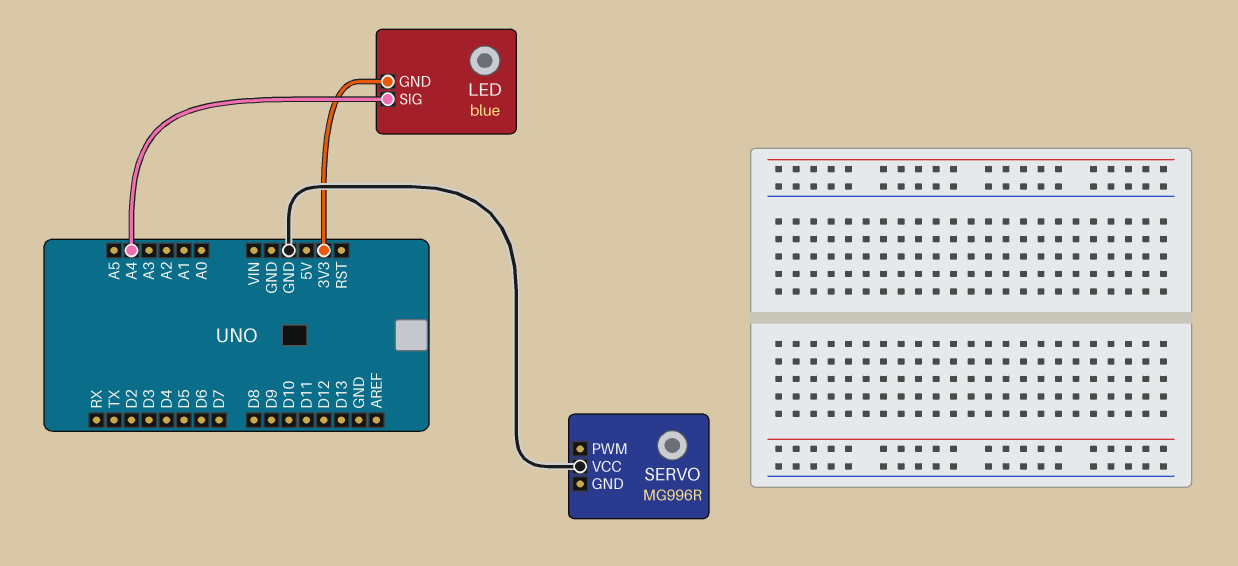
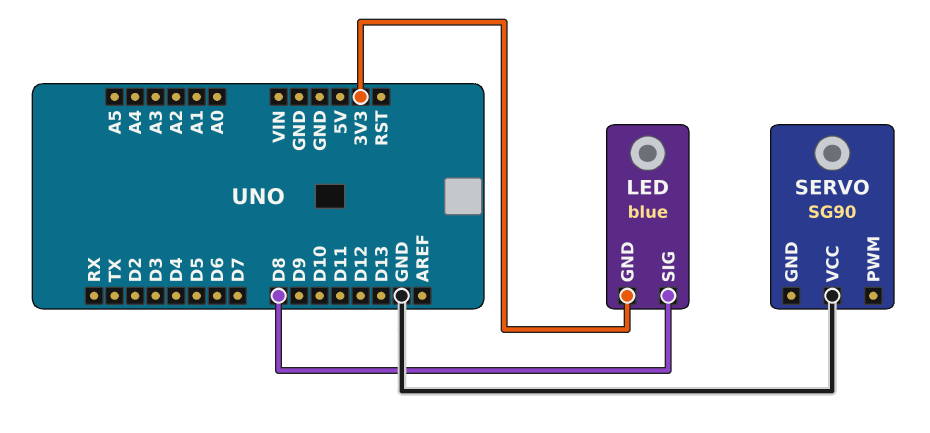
LED pin SIG: A4 -> D8
SERVO: MG996R -> SG90

